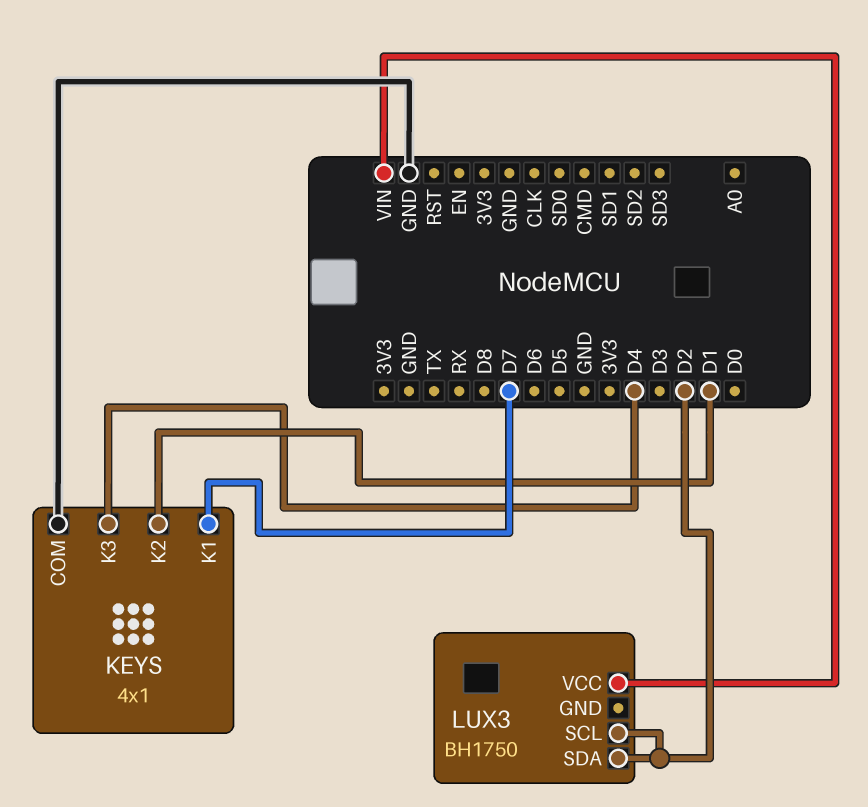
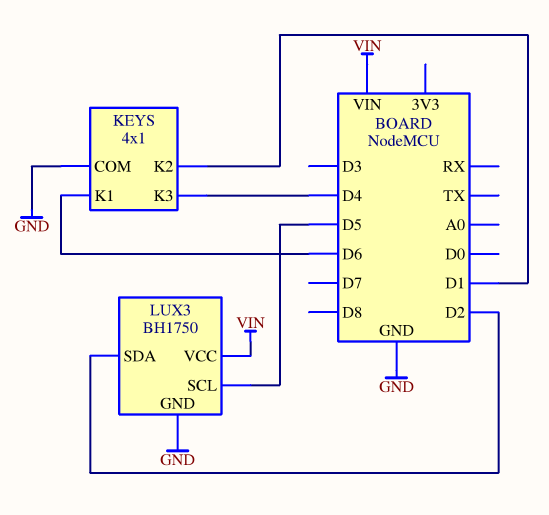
KEYS pin K1: D7 -> D6
LUX3 pin GND: none -> GND
LUX3 pin SCL: D2 -> D5

